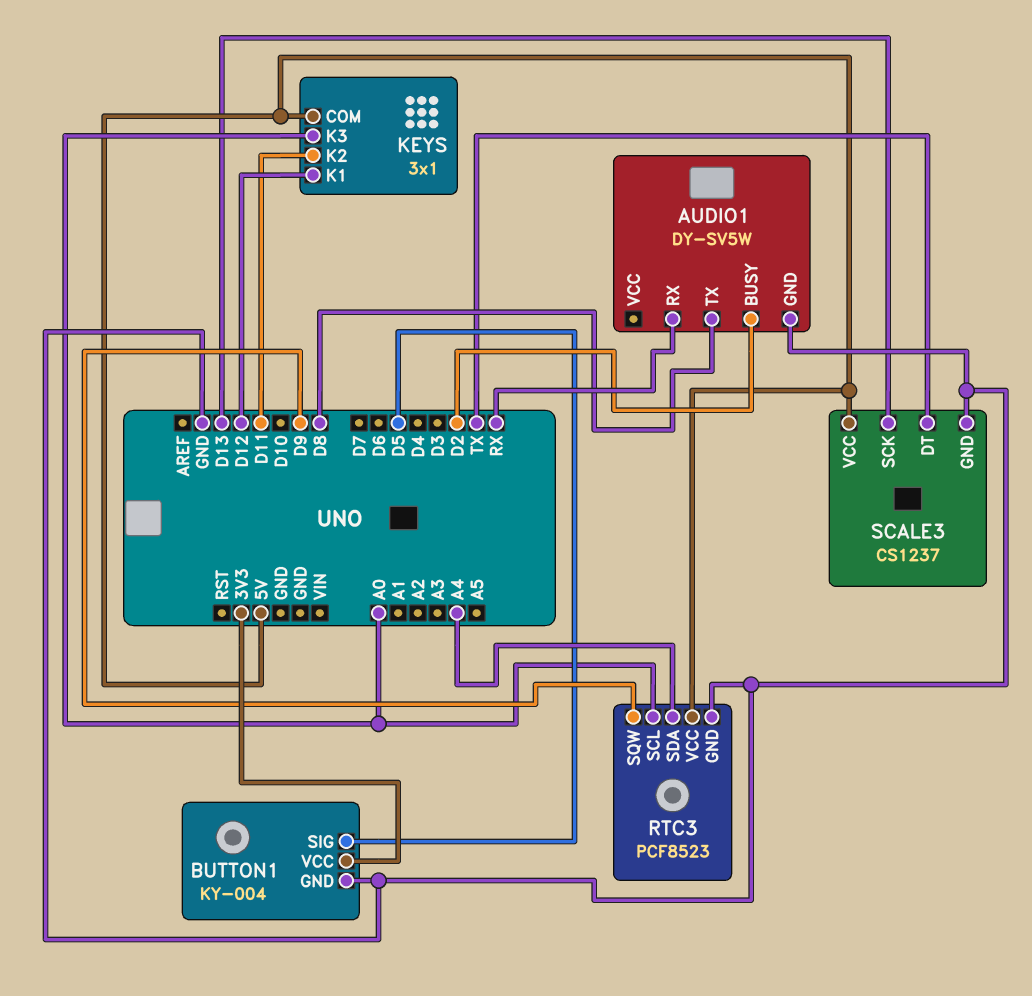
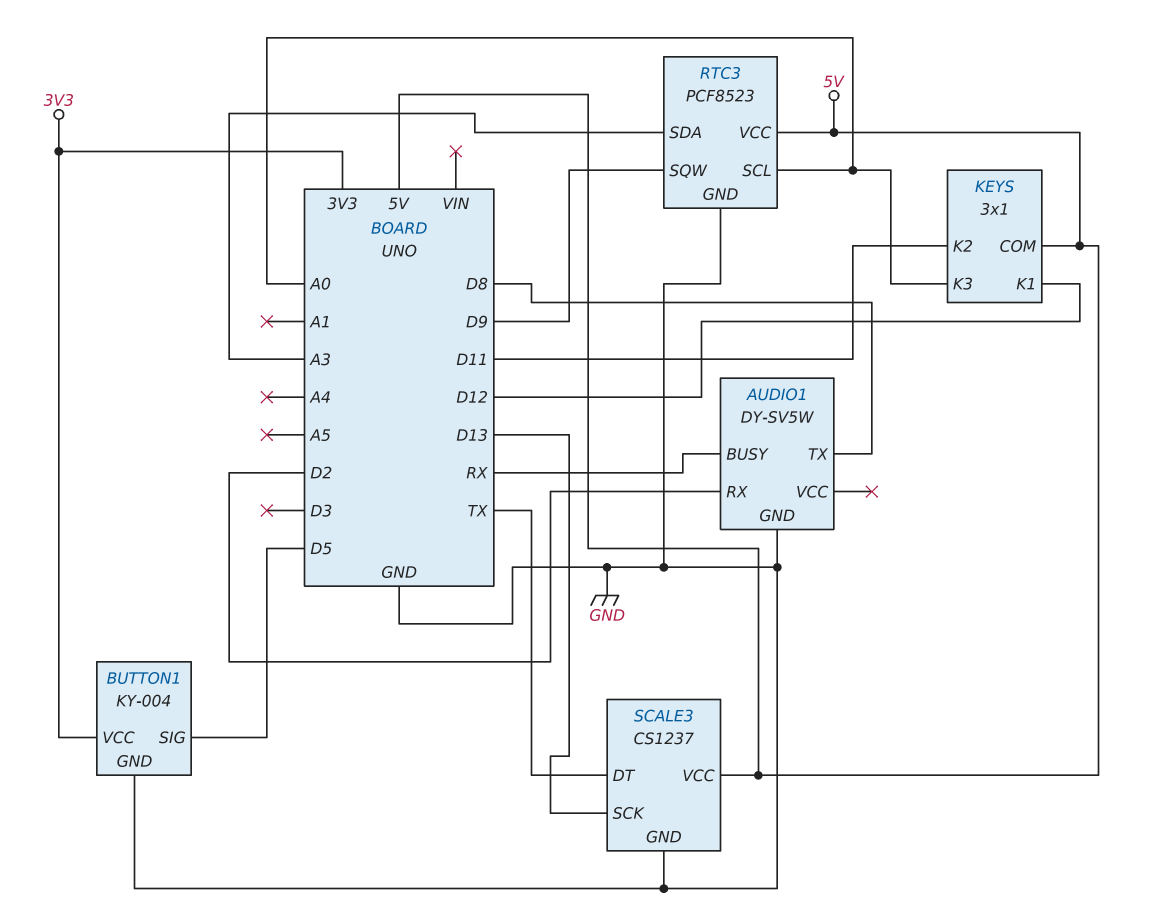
AUDIO1 pin BUSY: D2 -> RX
AUDIO1 pin RX: RX -> D2
RTC3 pin SDA: A4 -> A3

